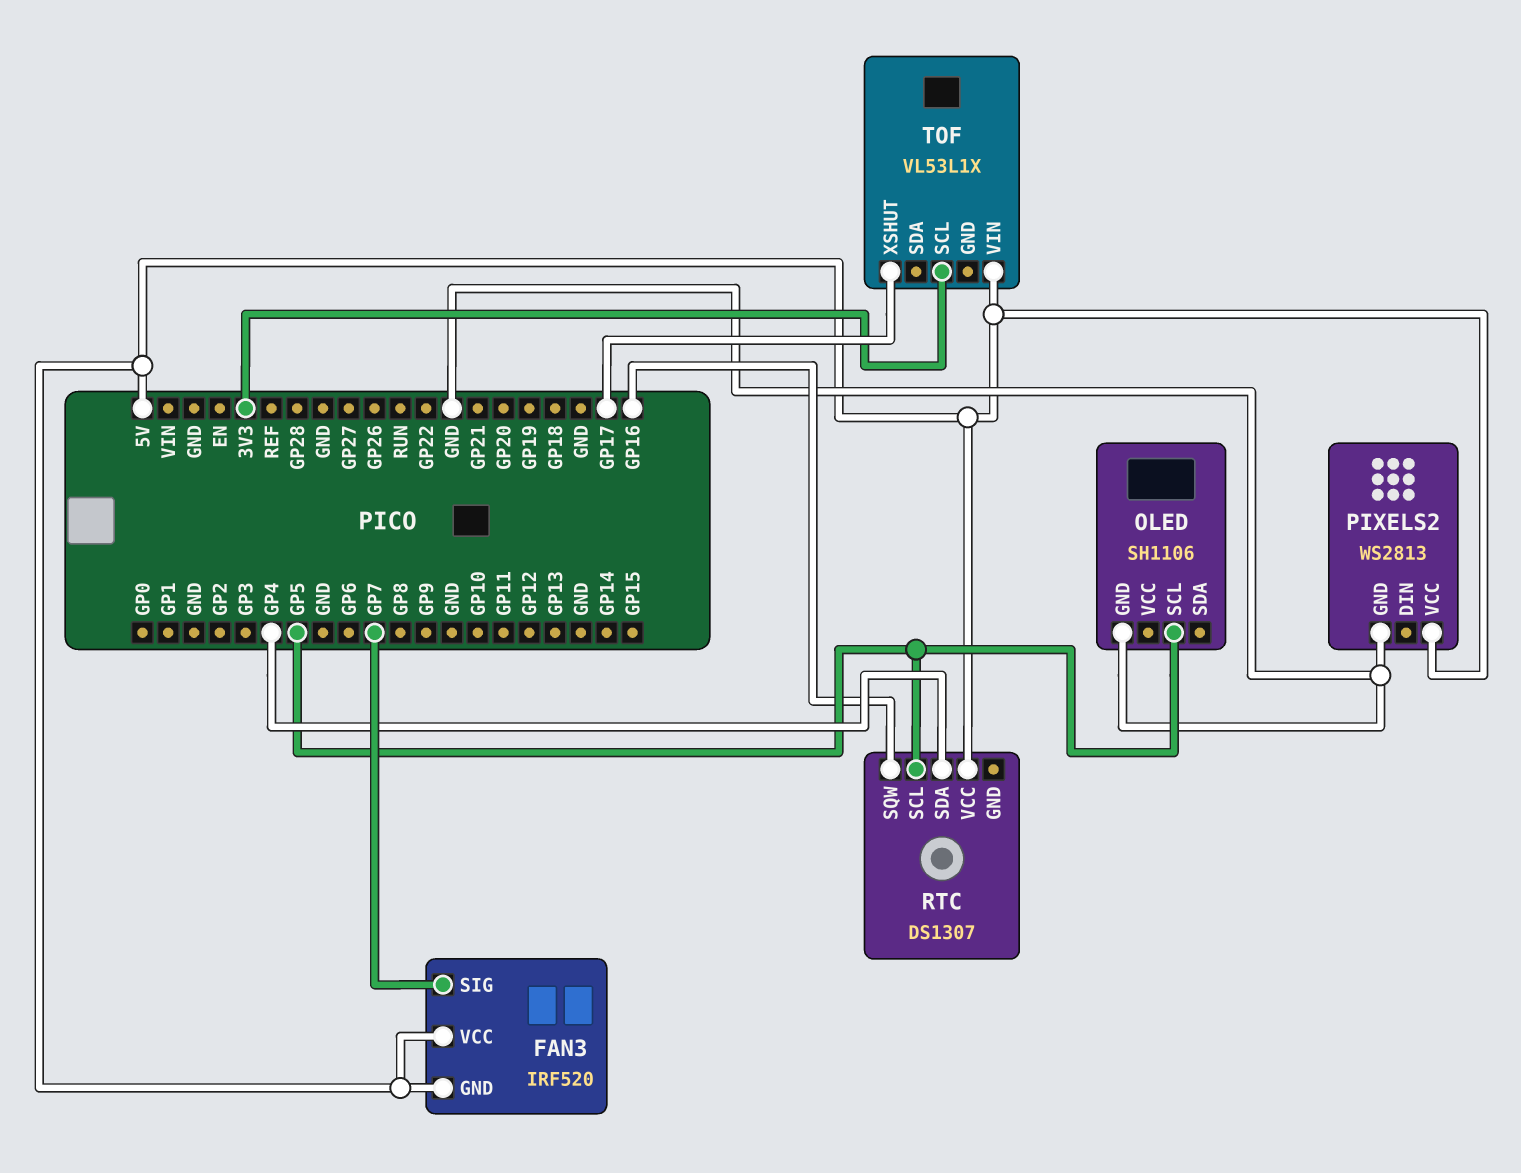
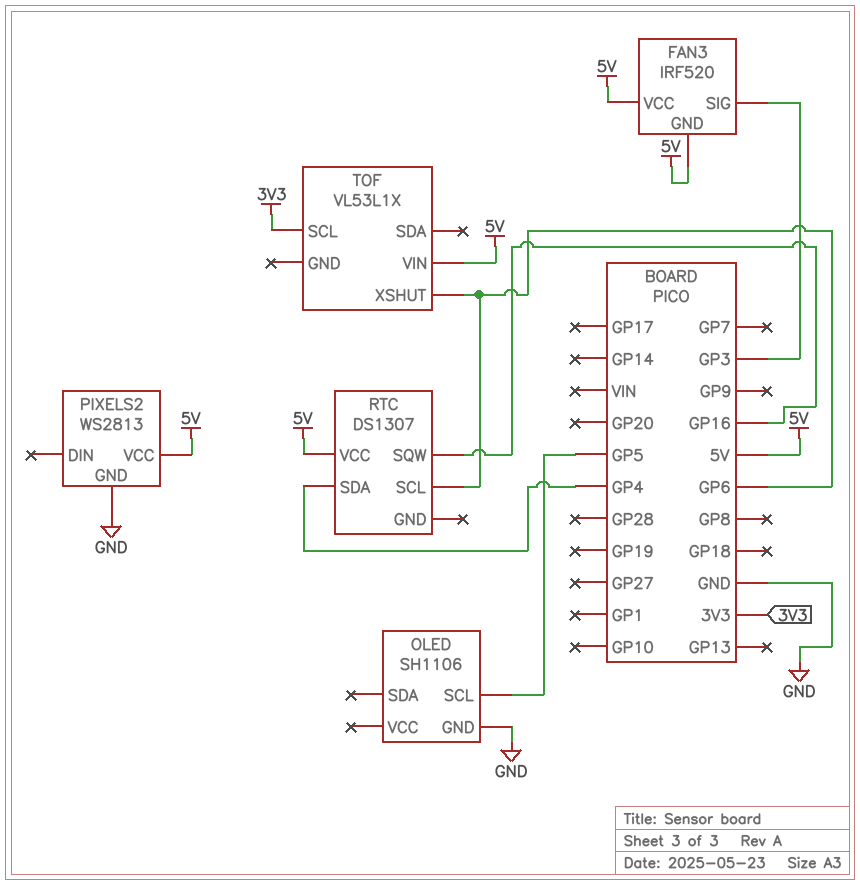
FAN3 pin SIG: GP7 -> GP3
RTC pin SCL: GP5 -> GP6
TOF pin XSHUT: GP17 -> GP6

